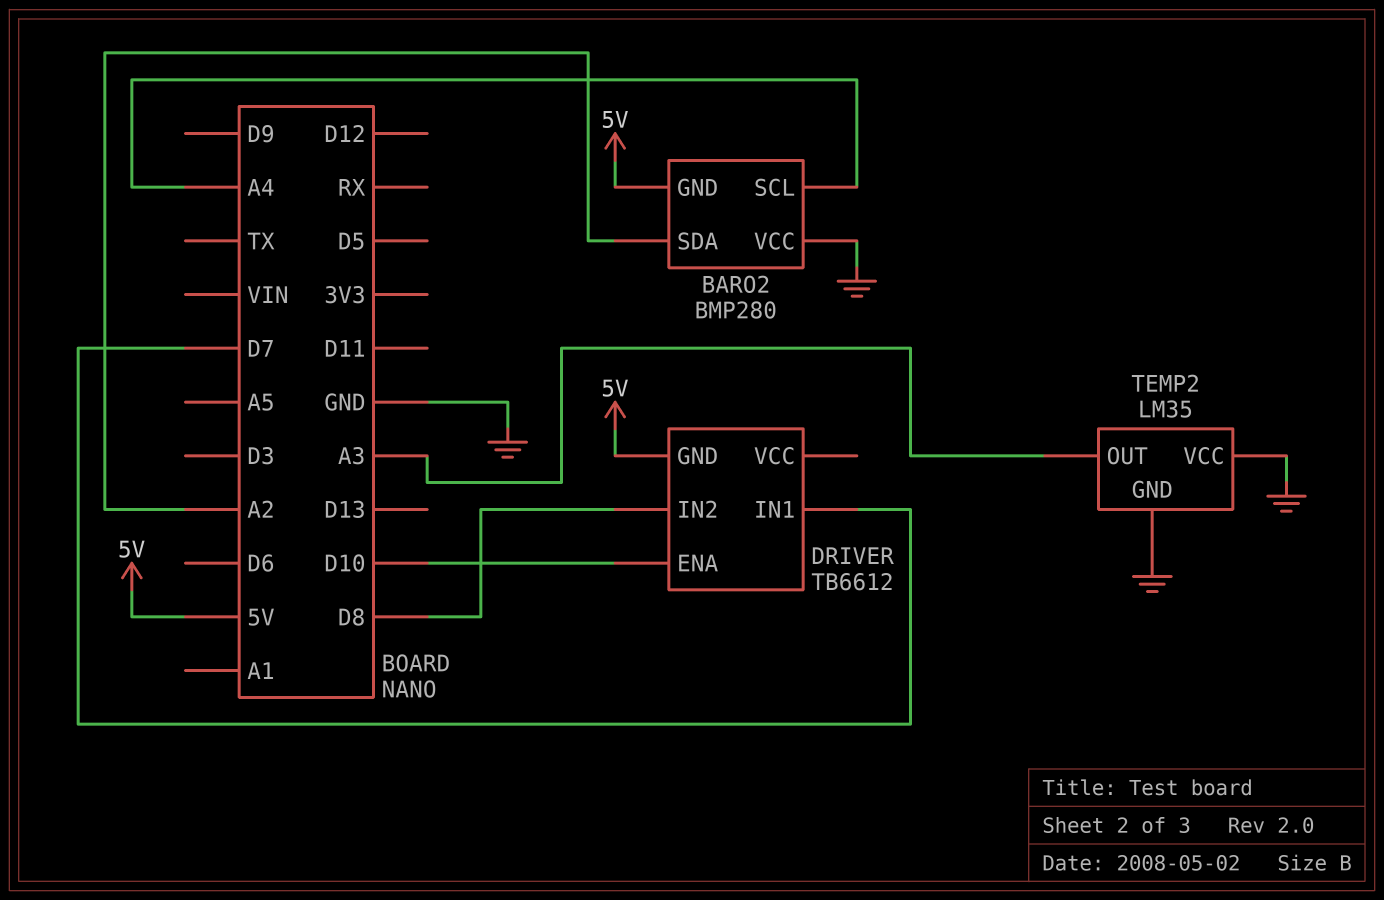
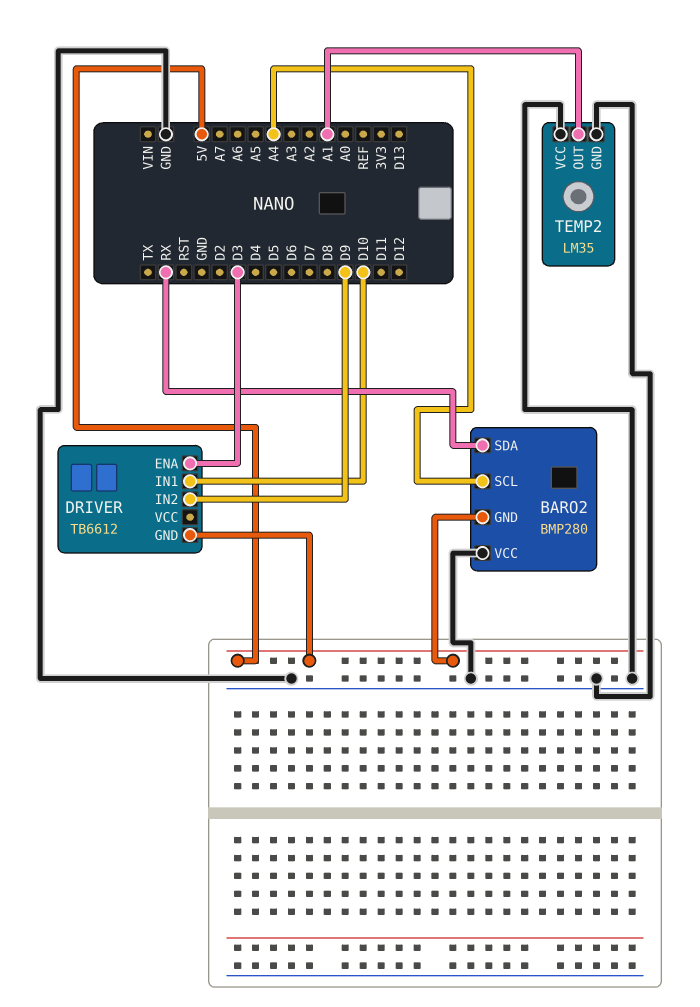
BARO2 pin SDA: A2 -> RX
DRIVER pin ENA: D10 -> D3
DRIVER pin IN1: D7 -> D10
DRIVER pin IN2: D8 -> D9
TEMP2 pin OUT: A3 -> A1

